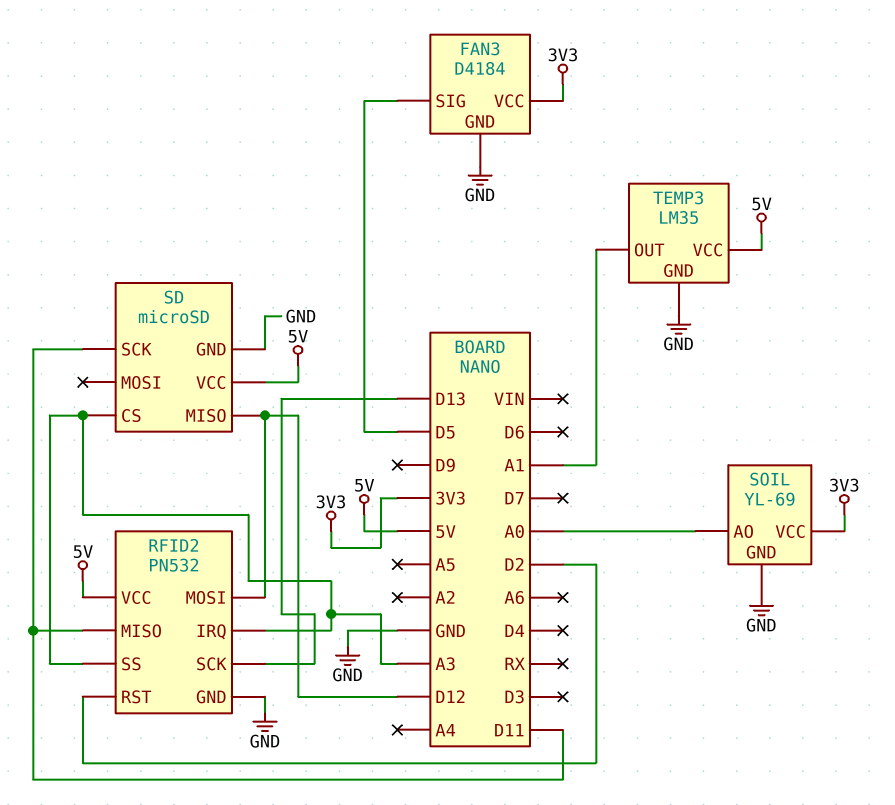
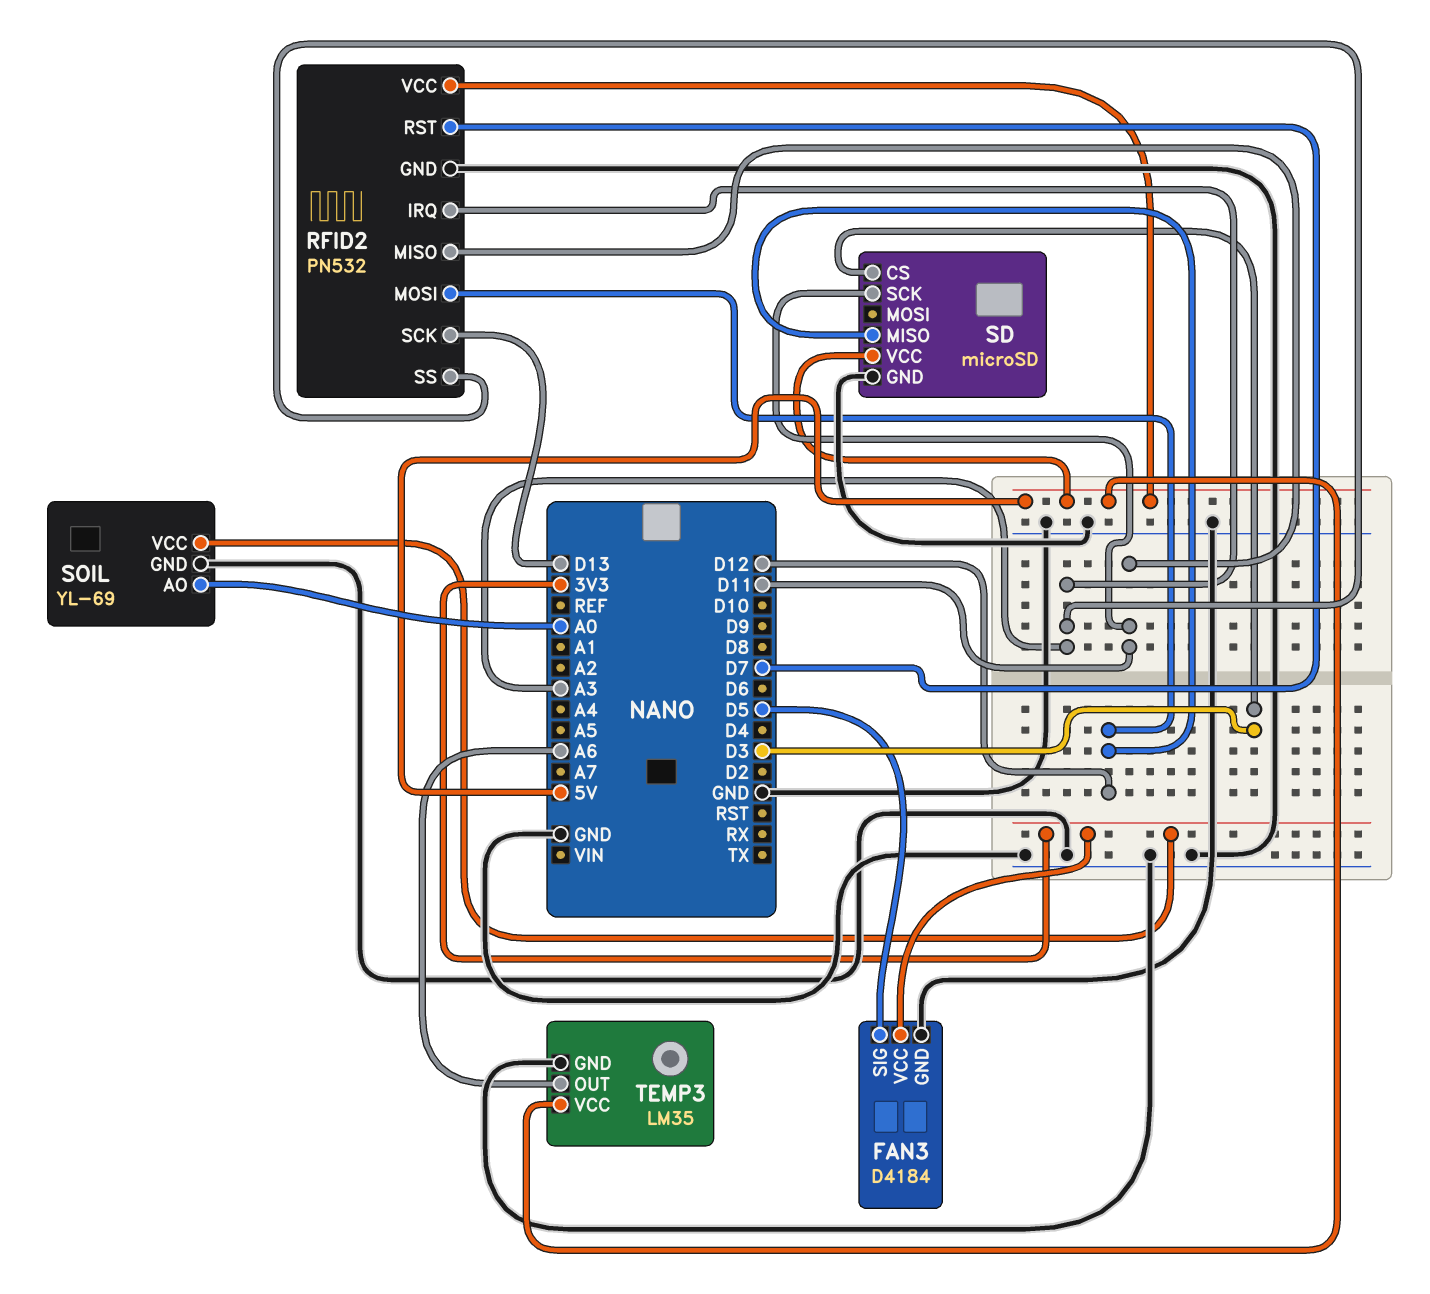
RFID2 pin RST: D2 -> D7
SD pin CS: A3 -> D3
TEMP3 pin OUT: A1 -> A6

